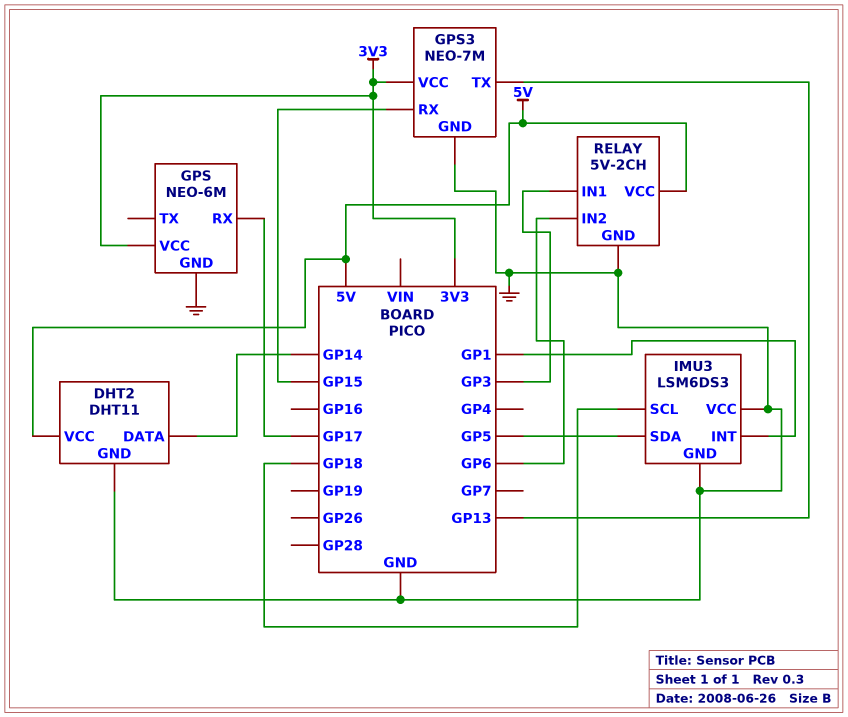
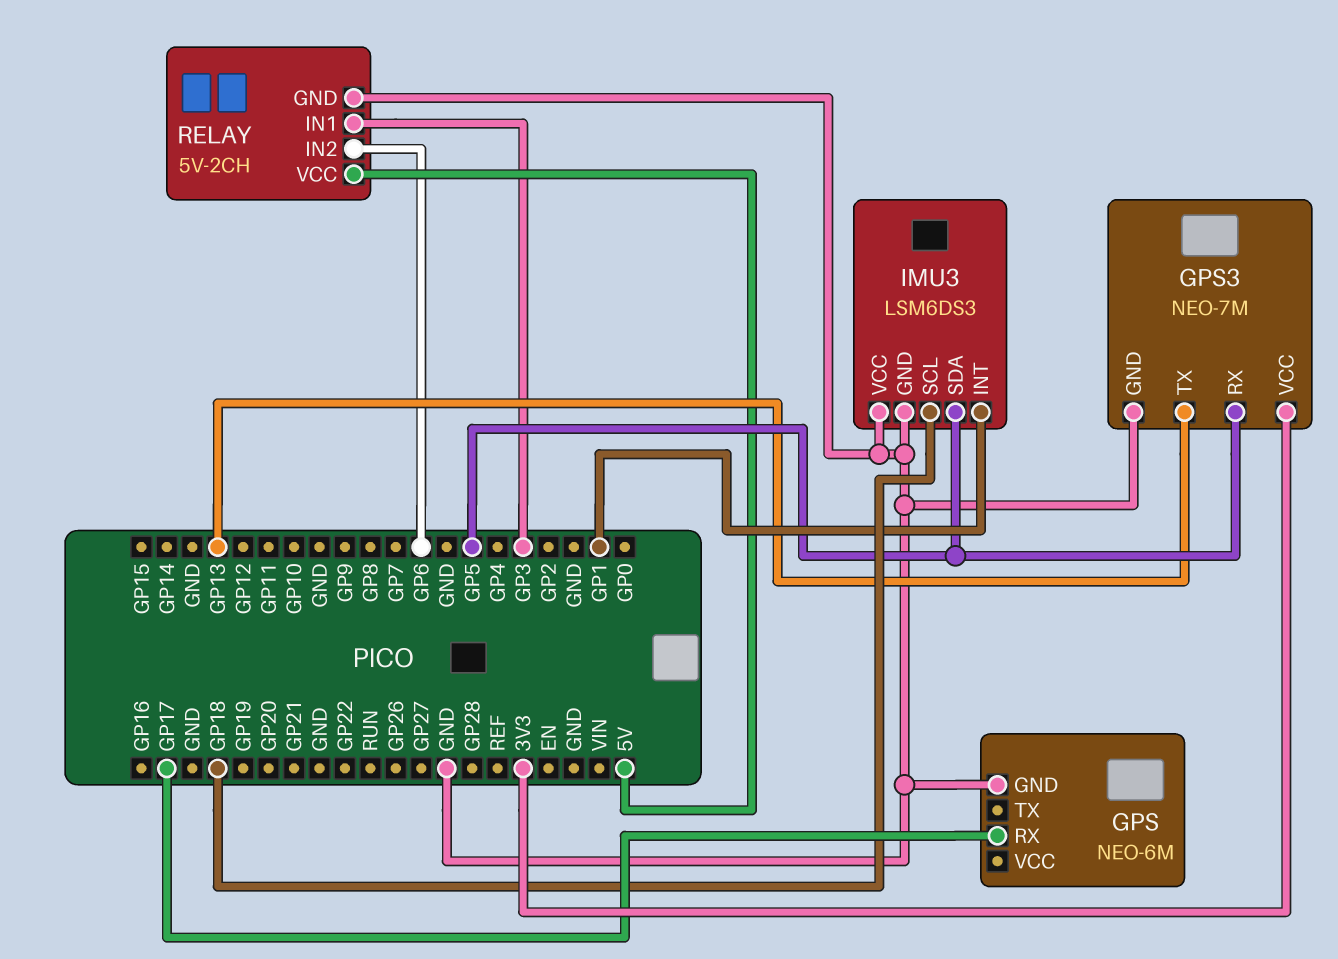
DHT2: DHT11 -> none
DHT2 pin DATA: GP14 -> none
DHT2 pin GND: GND -> none
DHT2 pin VCC: 5V -> none
GPS pin VCC: 3V3 -> none
GPS3 pin RX: GP15 -> GP5

